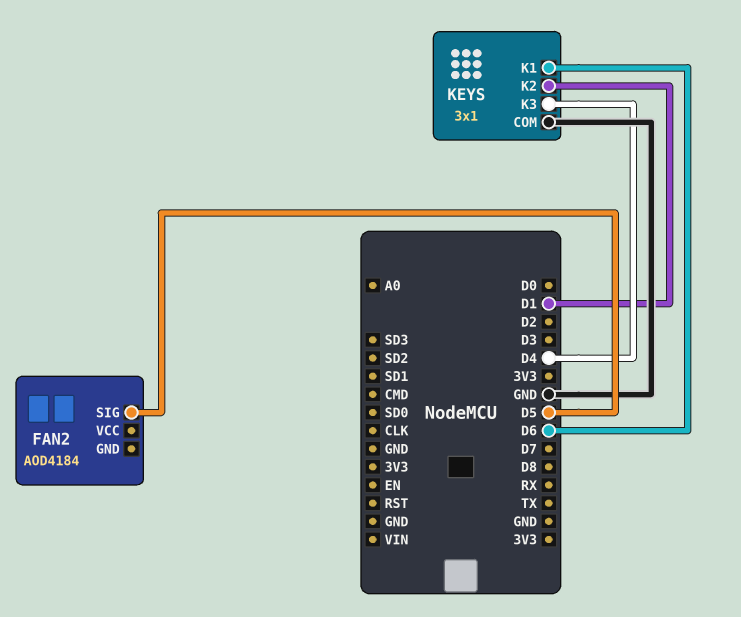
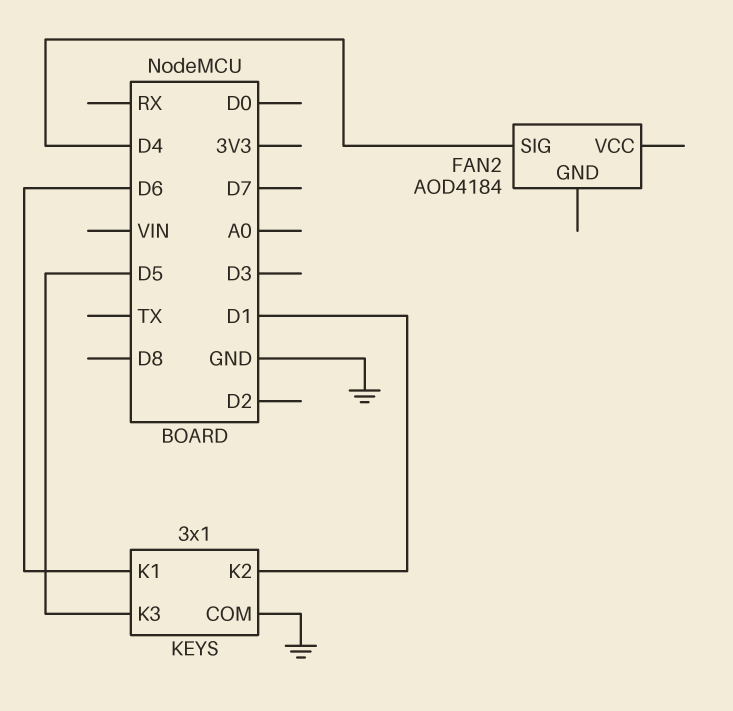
FAN2 pin SIG: D5 -> D4
KEYS pin K3: D4 -> D5

